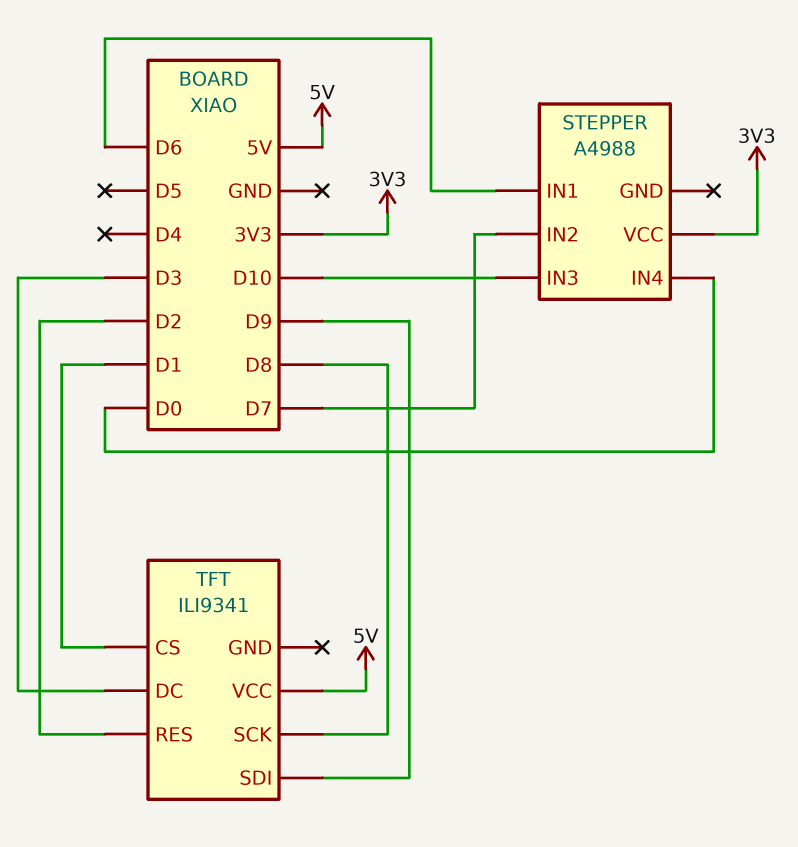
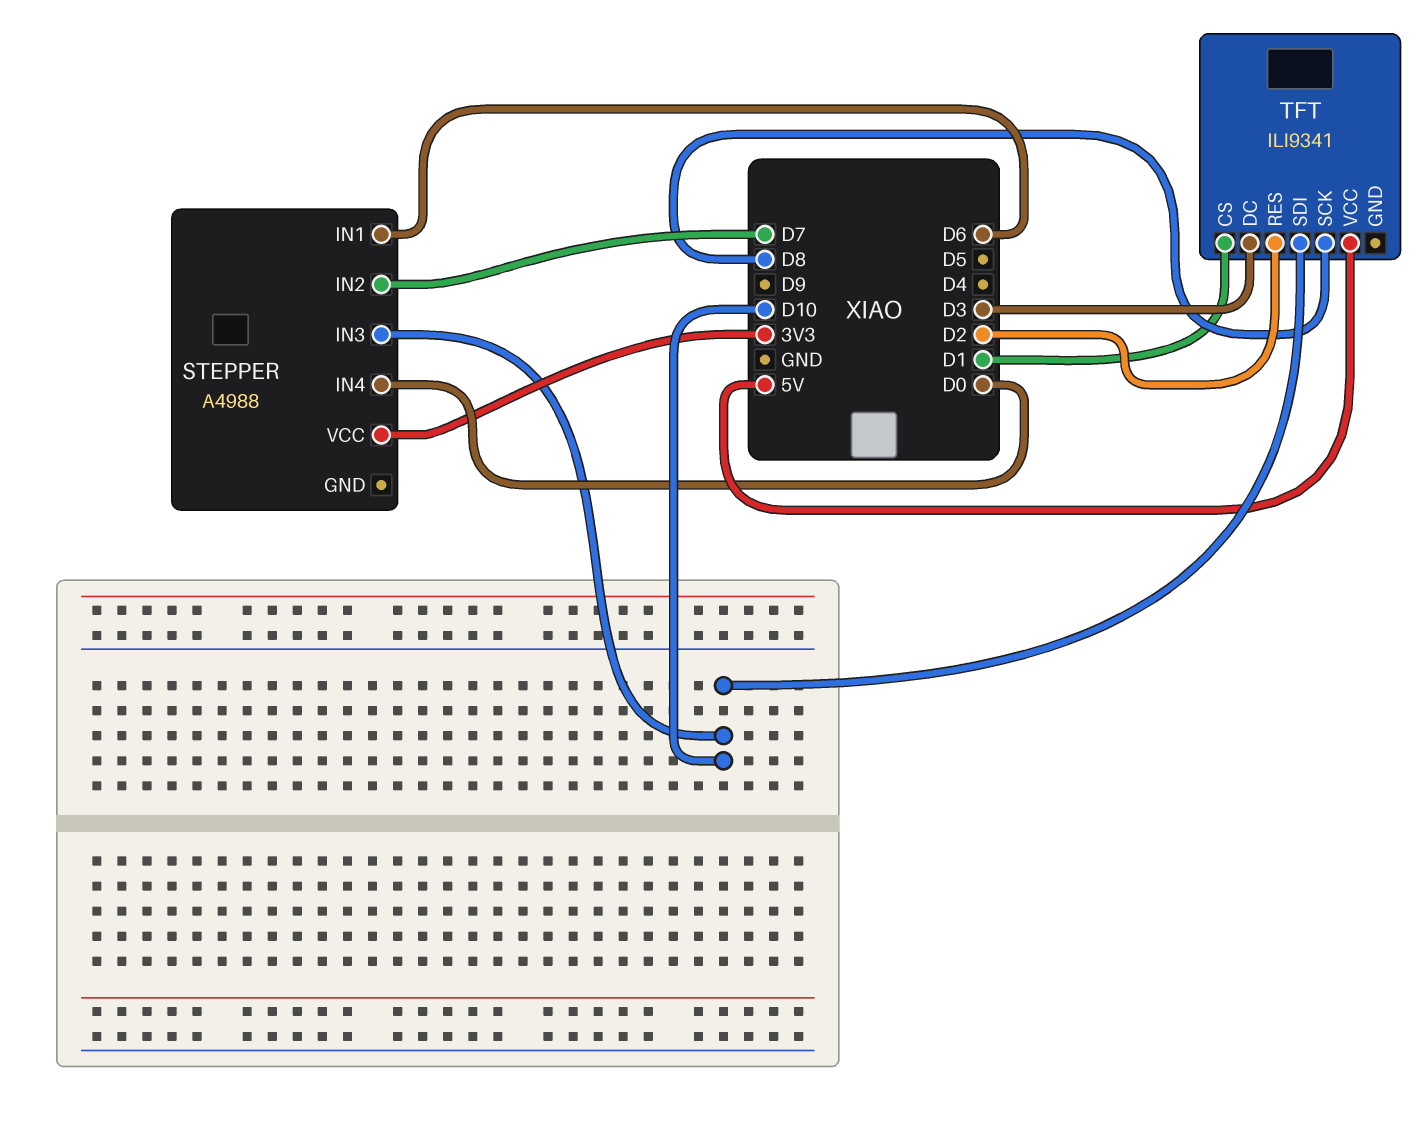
TFT pin SDI: D9 -> D10

